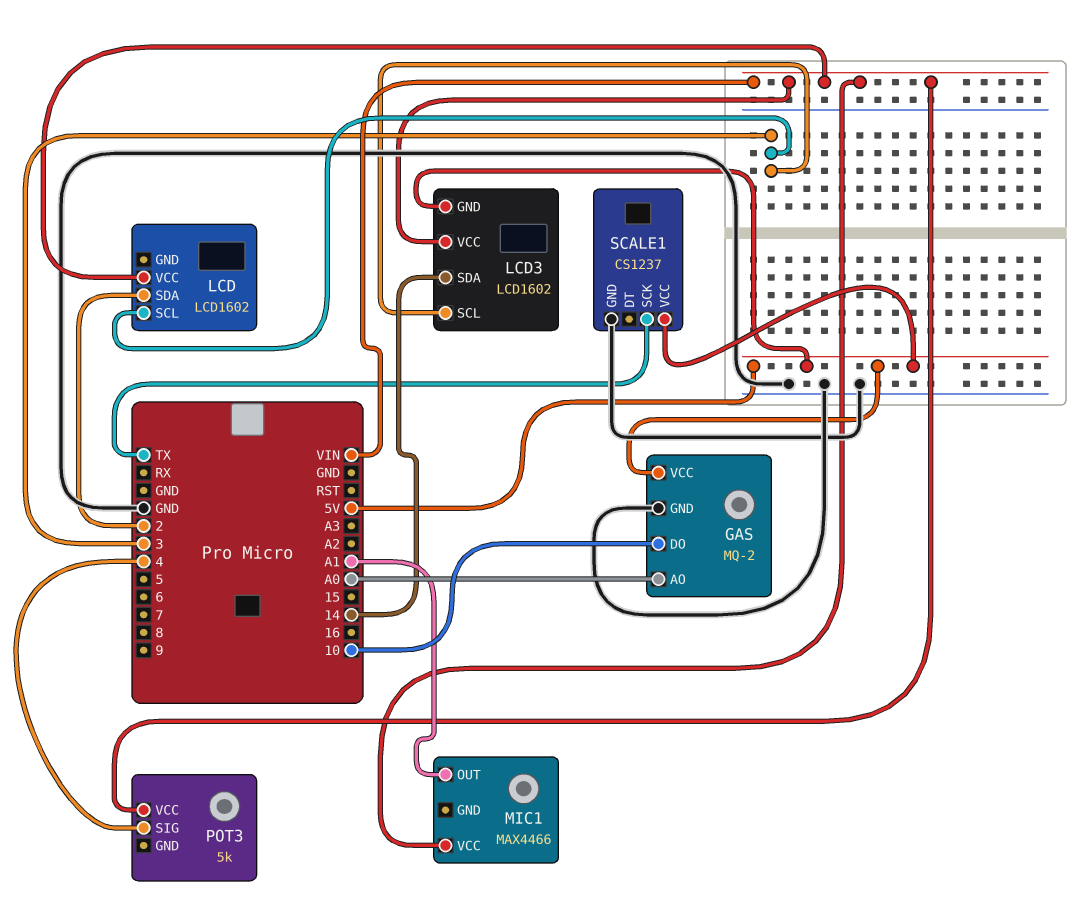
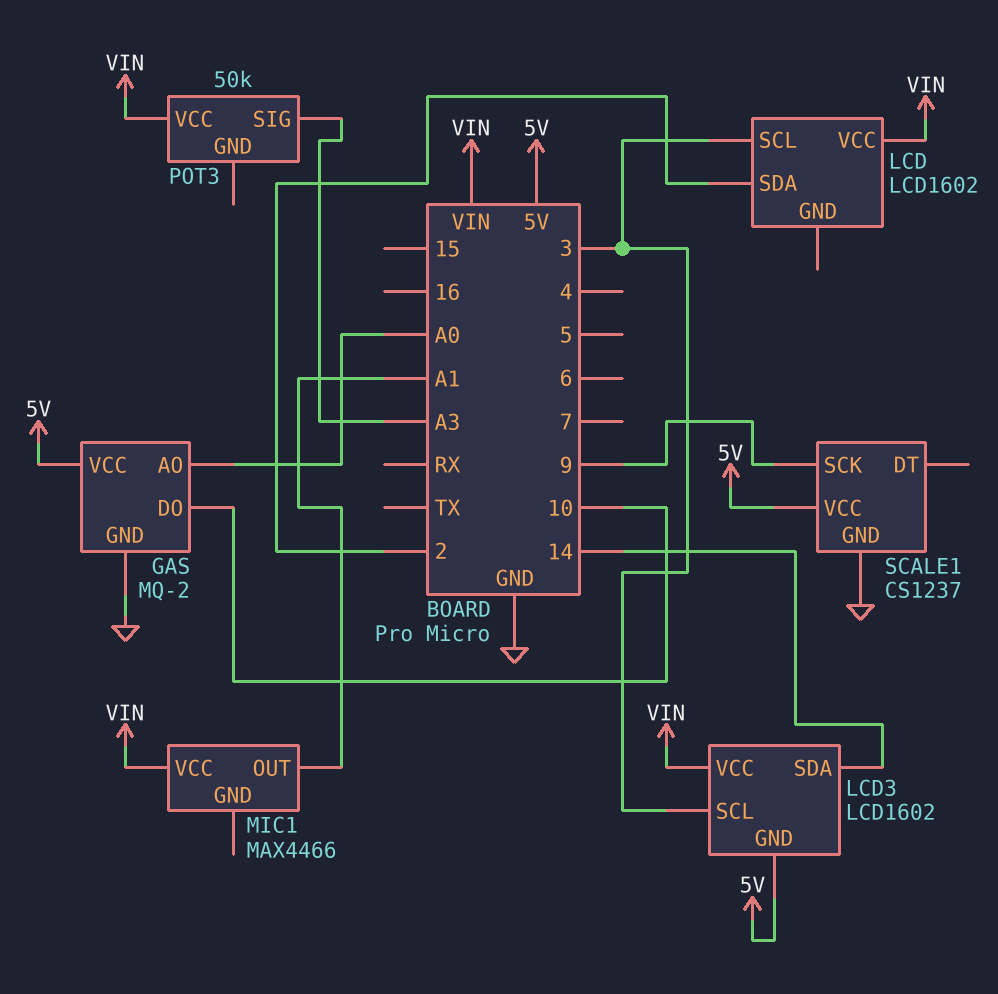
POT3: 5k -> 50k
POT3 pin SIG: 4 -> A3
SCALE1 pin SCK: TX -> 9

